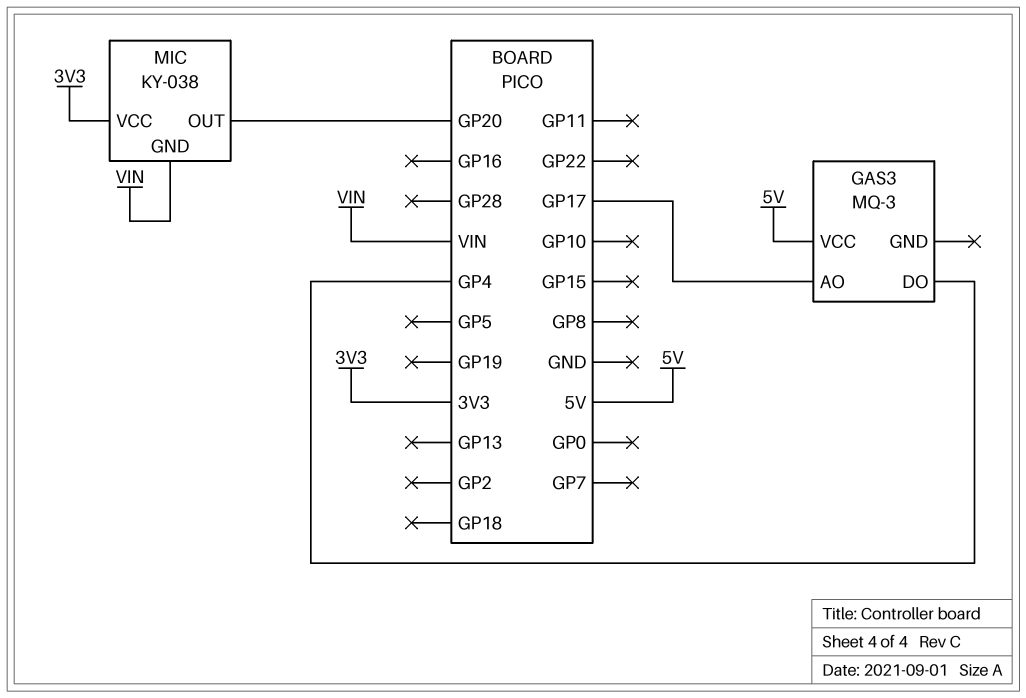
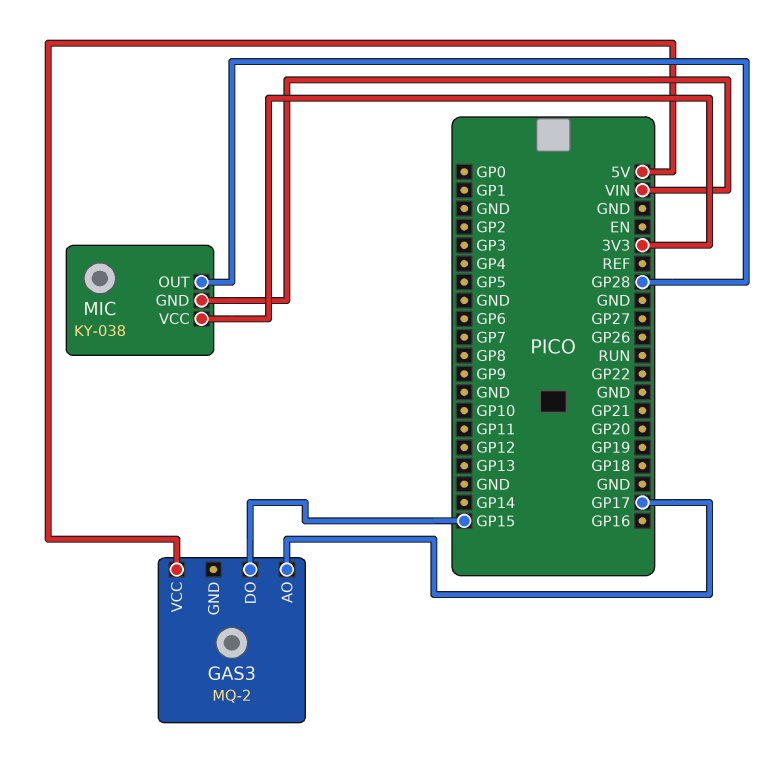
GAS3: MQ-3 -> MQ-2
GAS3 pin DO: GP4 -> GP15
MIC pin OUT: GP20 -> GP28

